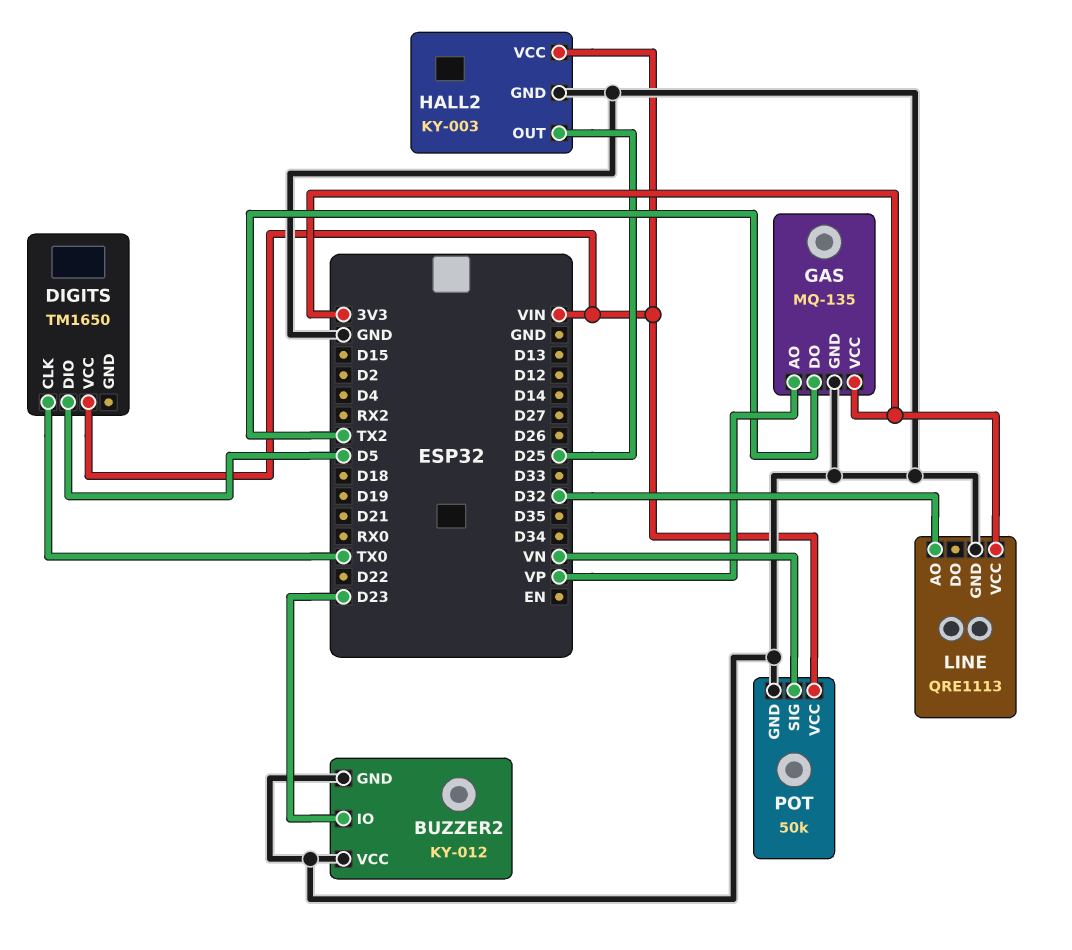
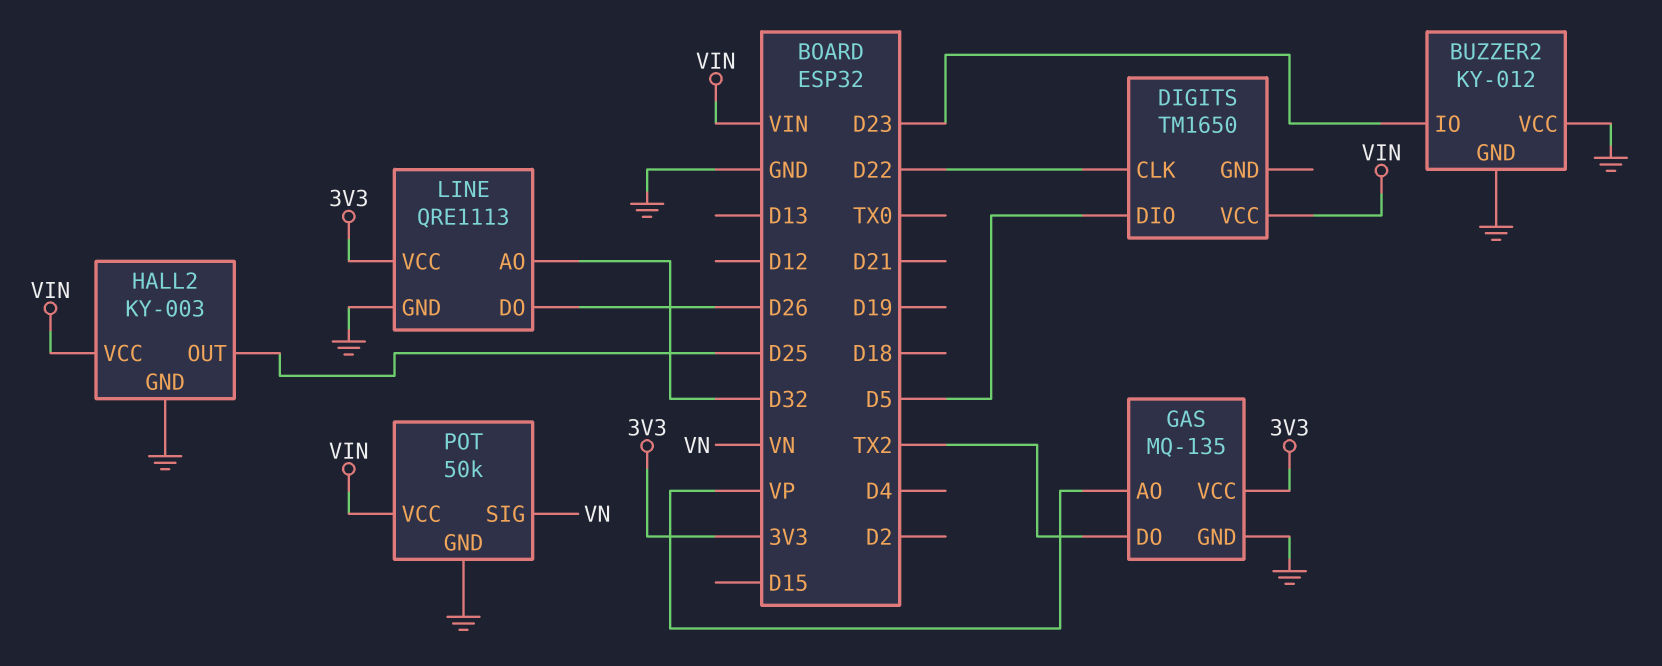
DIGITS pin CLK: TX0 -> D22
LINE pin DO: none -> D26

